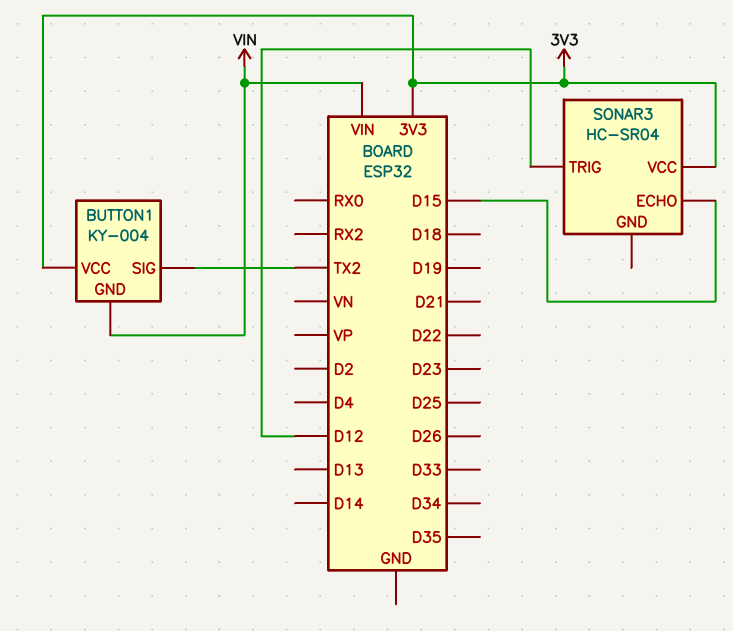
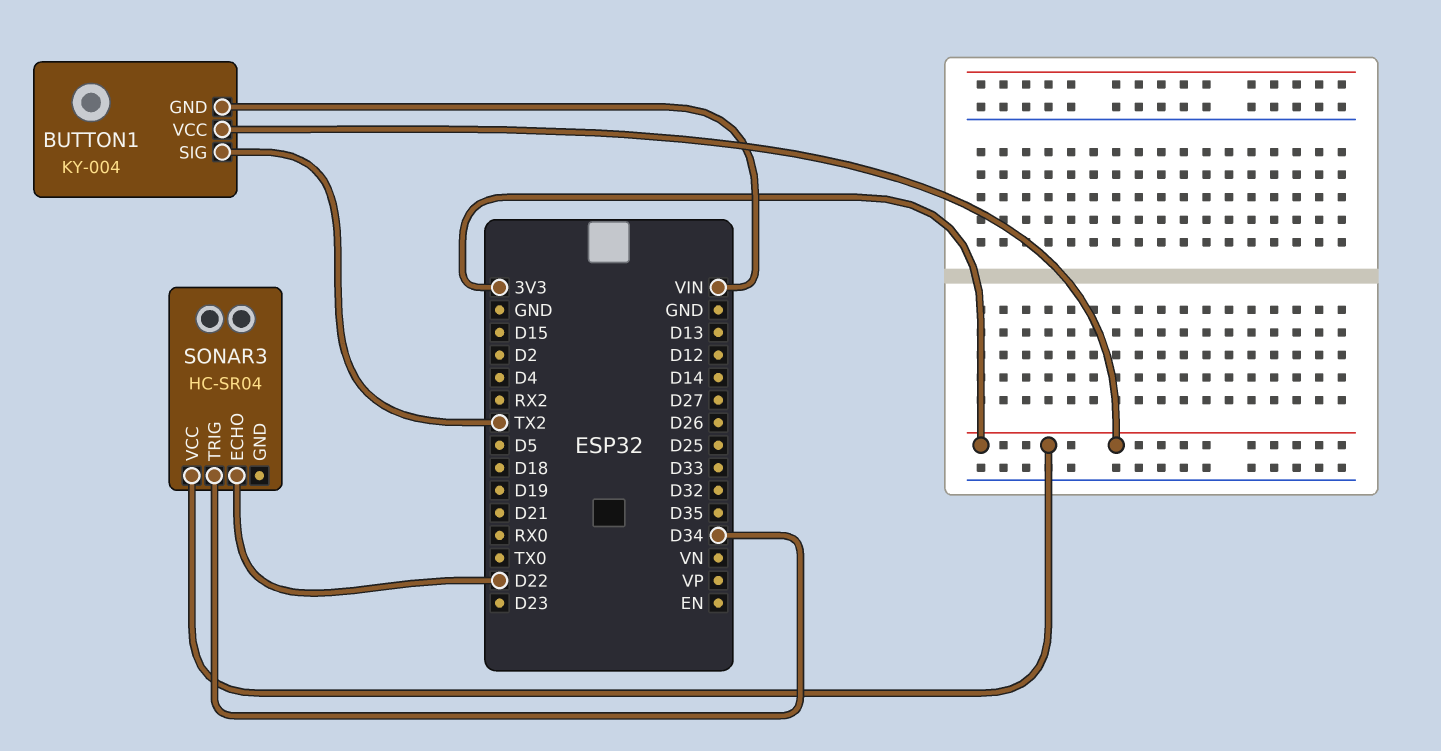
SONAR3 pin ECHO: D15 -> D22
SONAR3 pin TRIG: D12 -> D34

